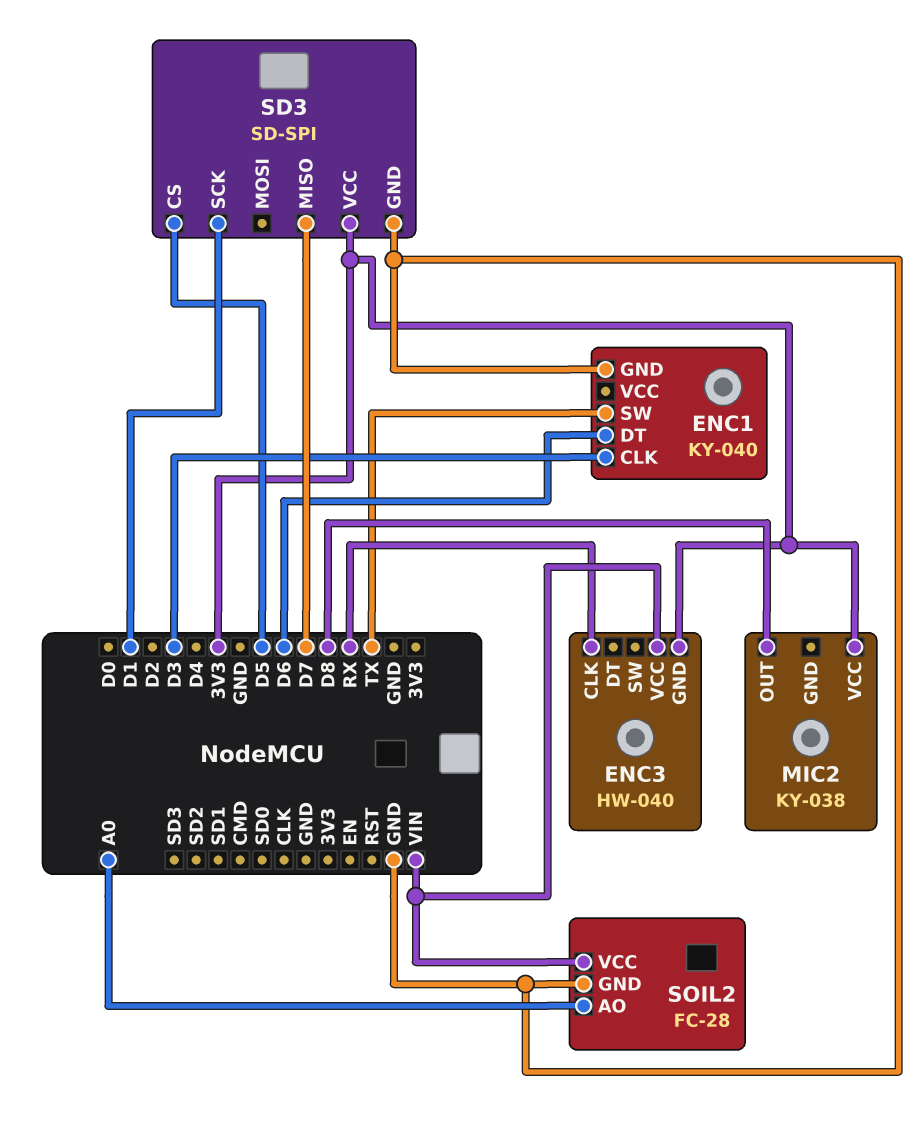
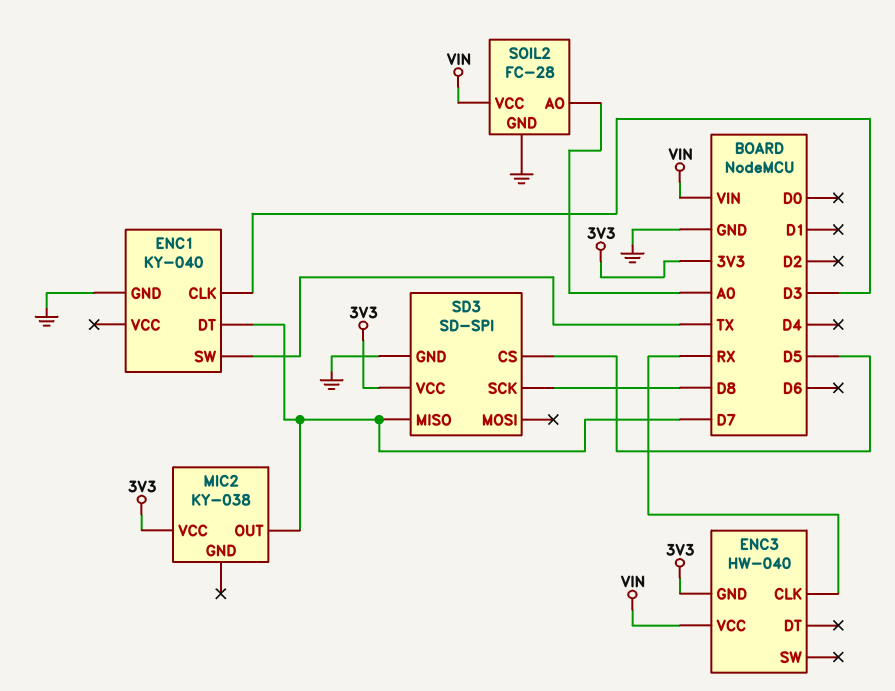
ENC1 pin DT: D6 -> D7
MIC2 pin OUT: D8 -> D7
SD3 pin SCK: D1 -> D8

